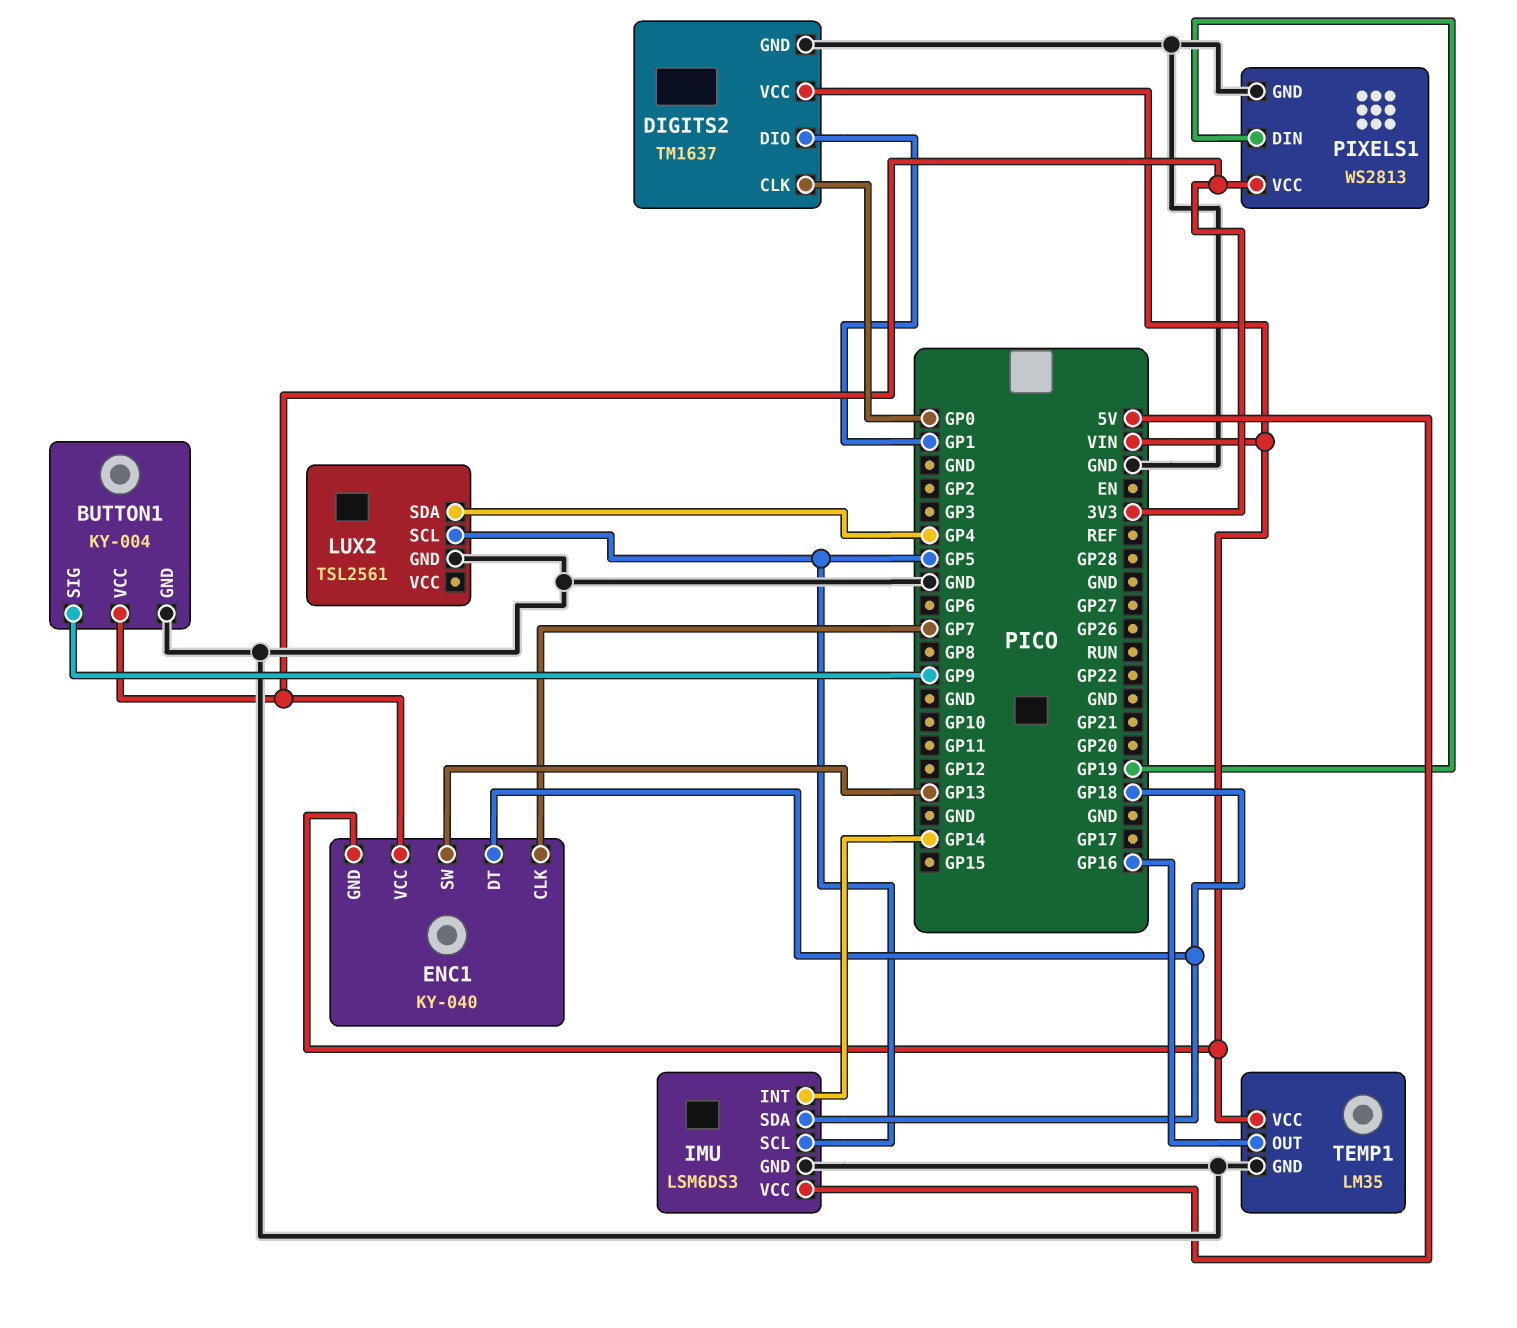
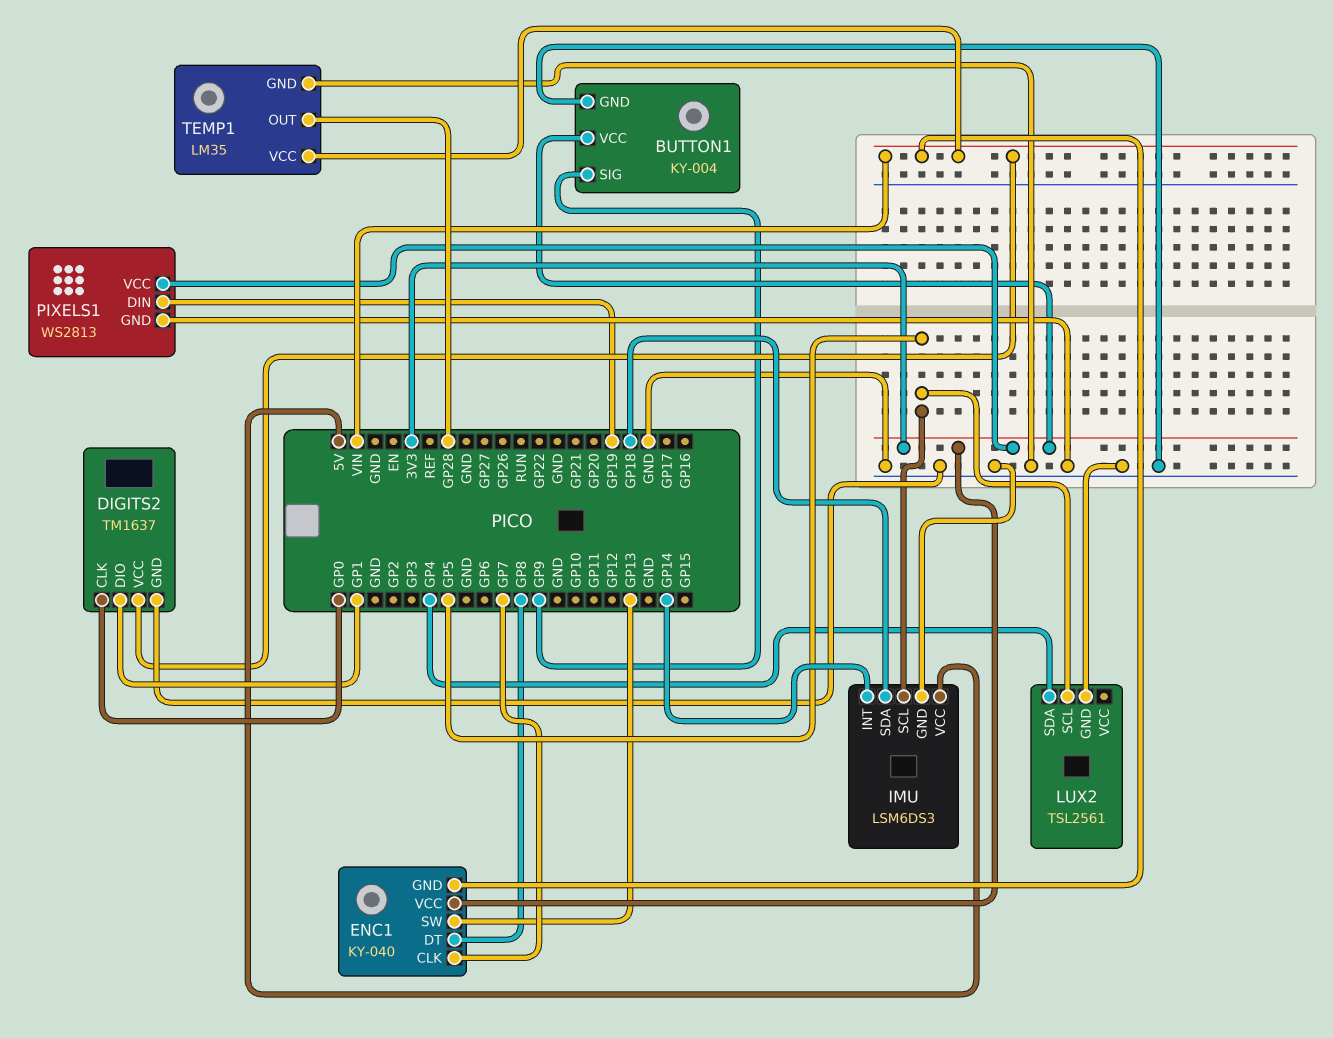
ENC1 pin DT: GP18 -> GP8
TEMP1 pin OUT: GP16 -> GP28

